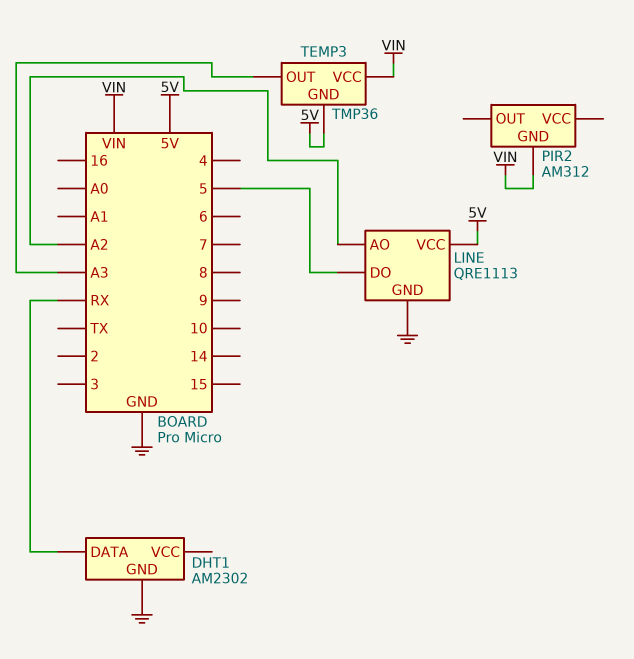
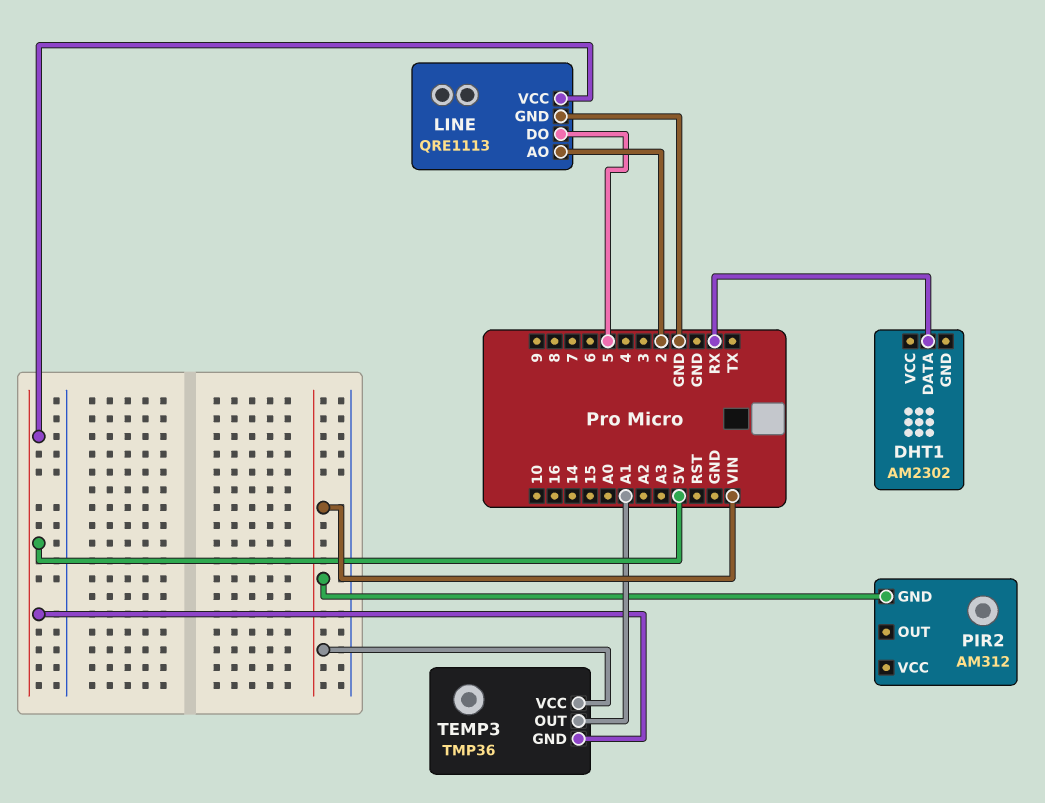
DHT1 pin GND: GND -> none
LINE pin AO: A2 -> 2
TEMP3 pin OUT: A3 -> A1

